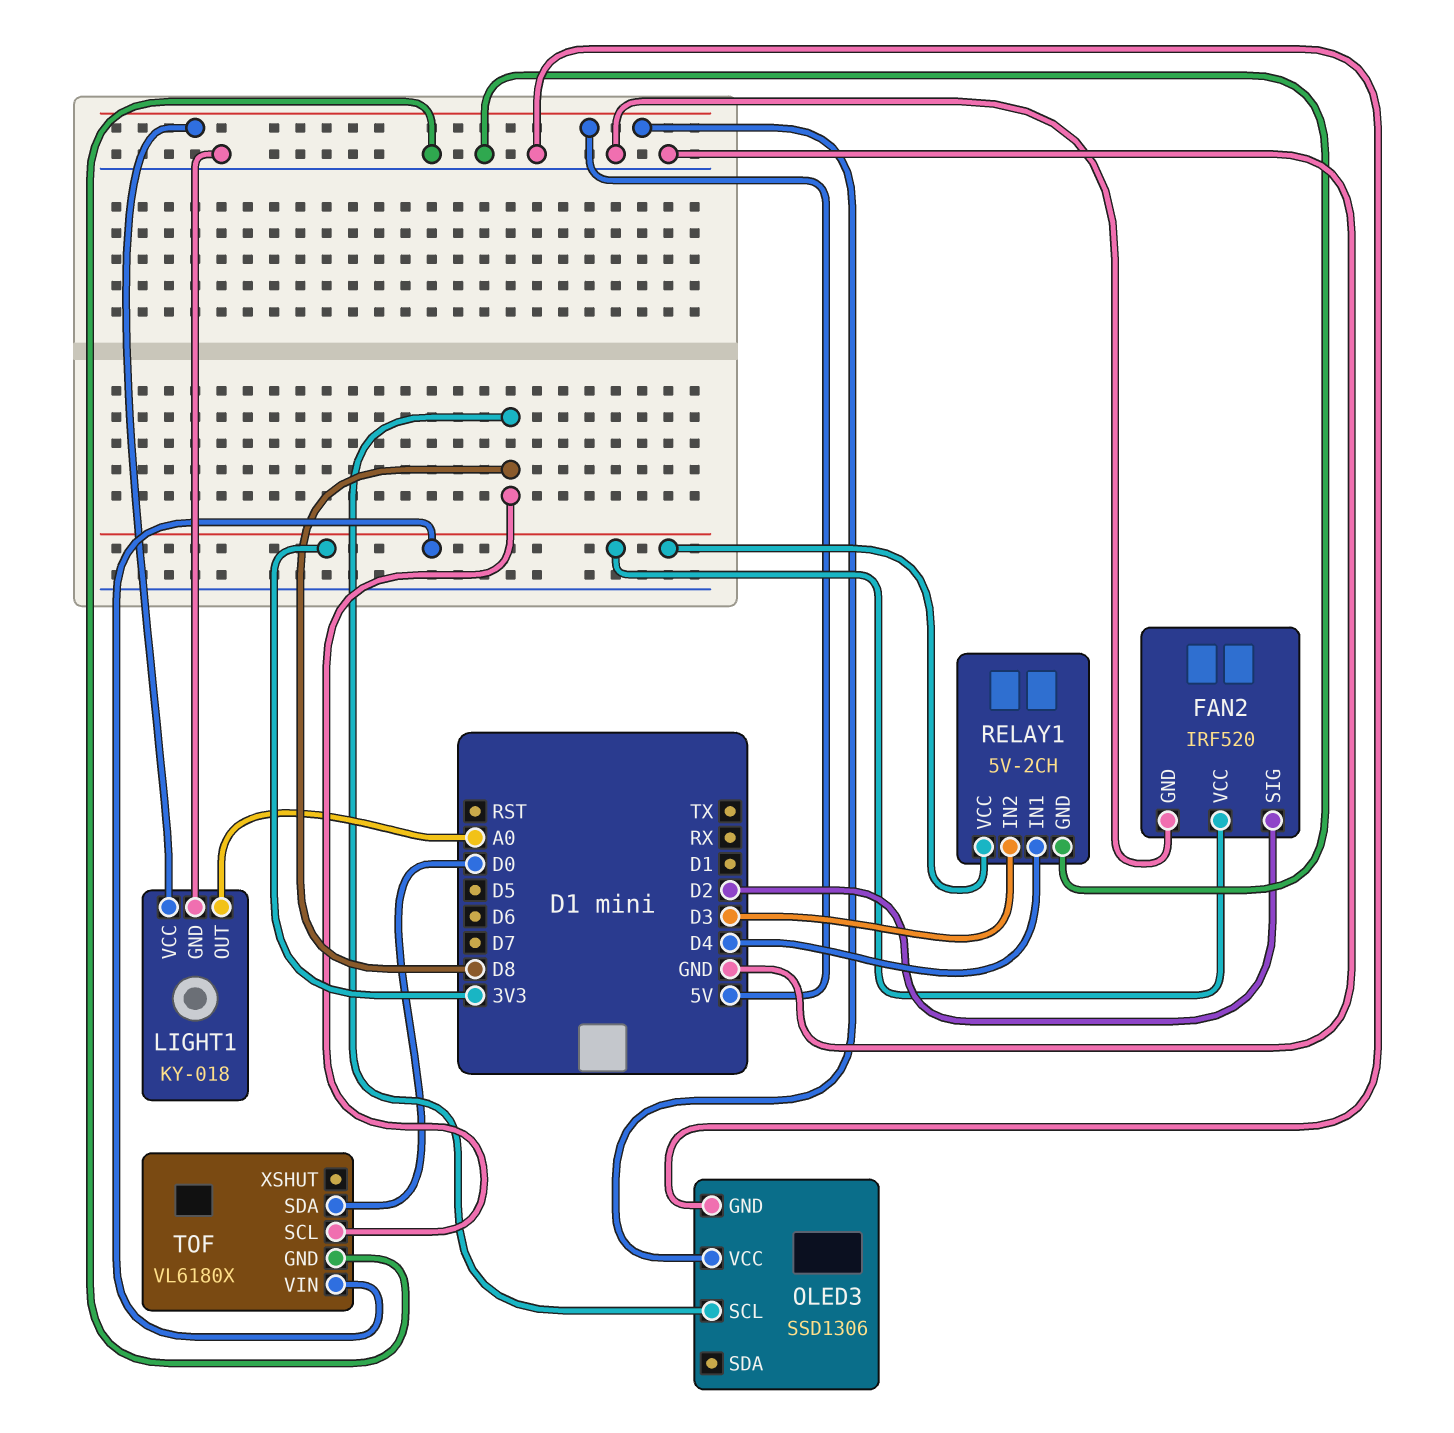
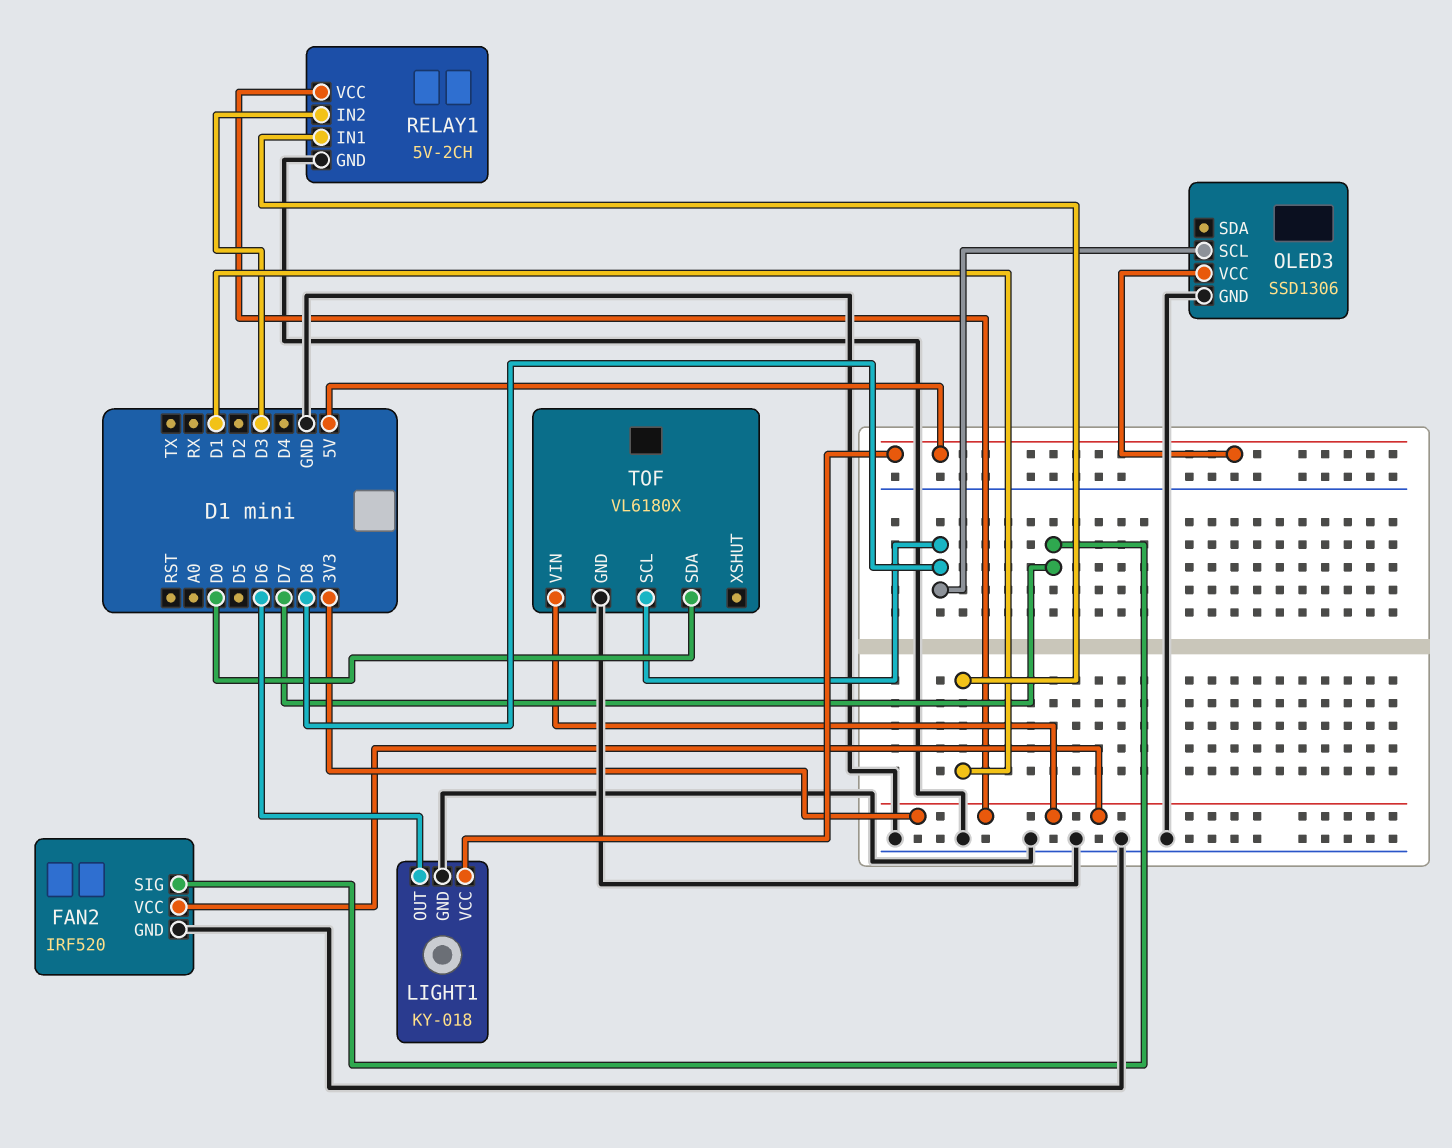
FAN2 pin SIG: D2 -> D7
LIGHT1 pin OUT: A0 -> D6
RELAY1 pin IN1: D4 -> D1

